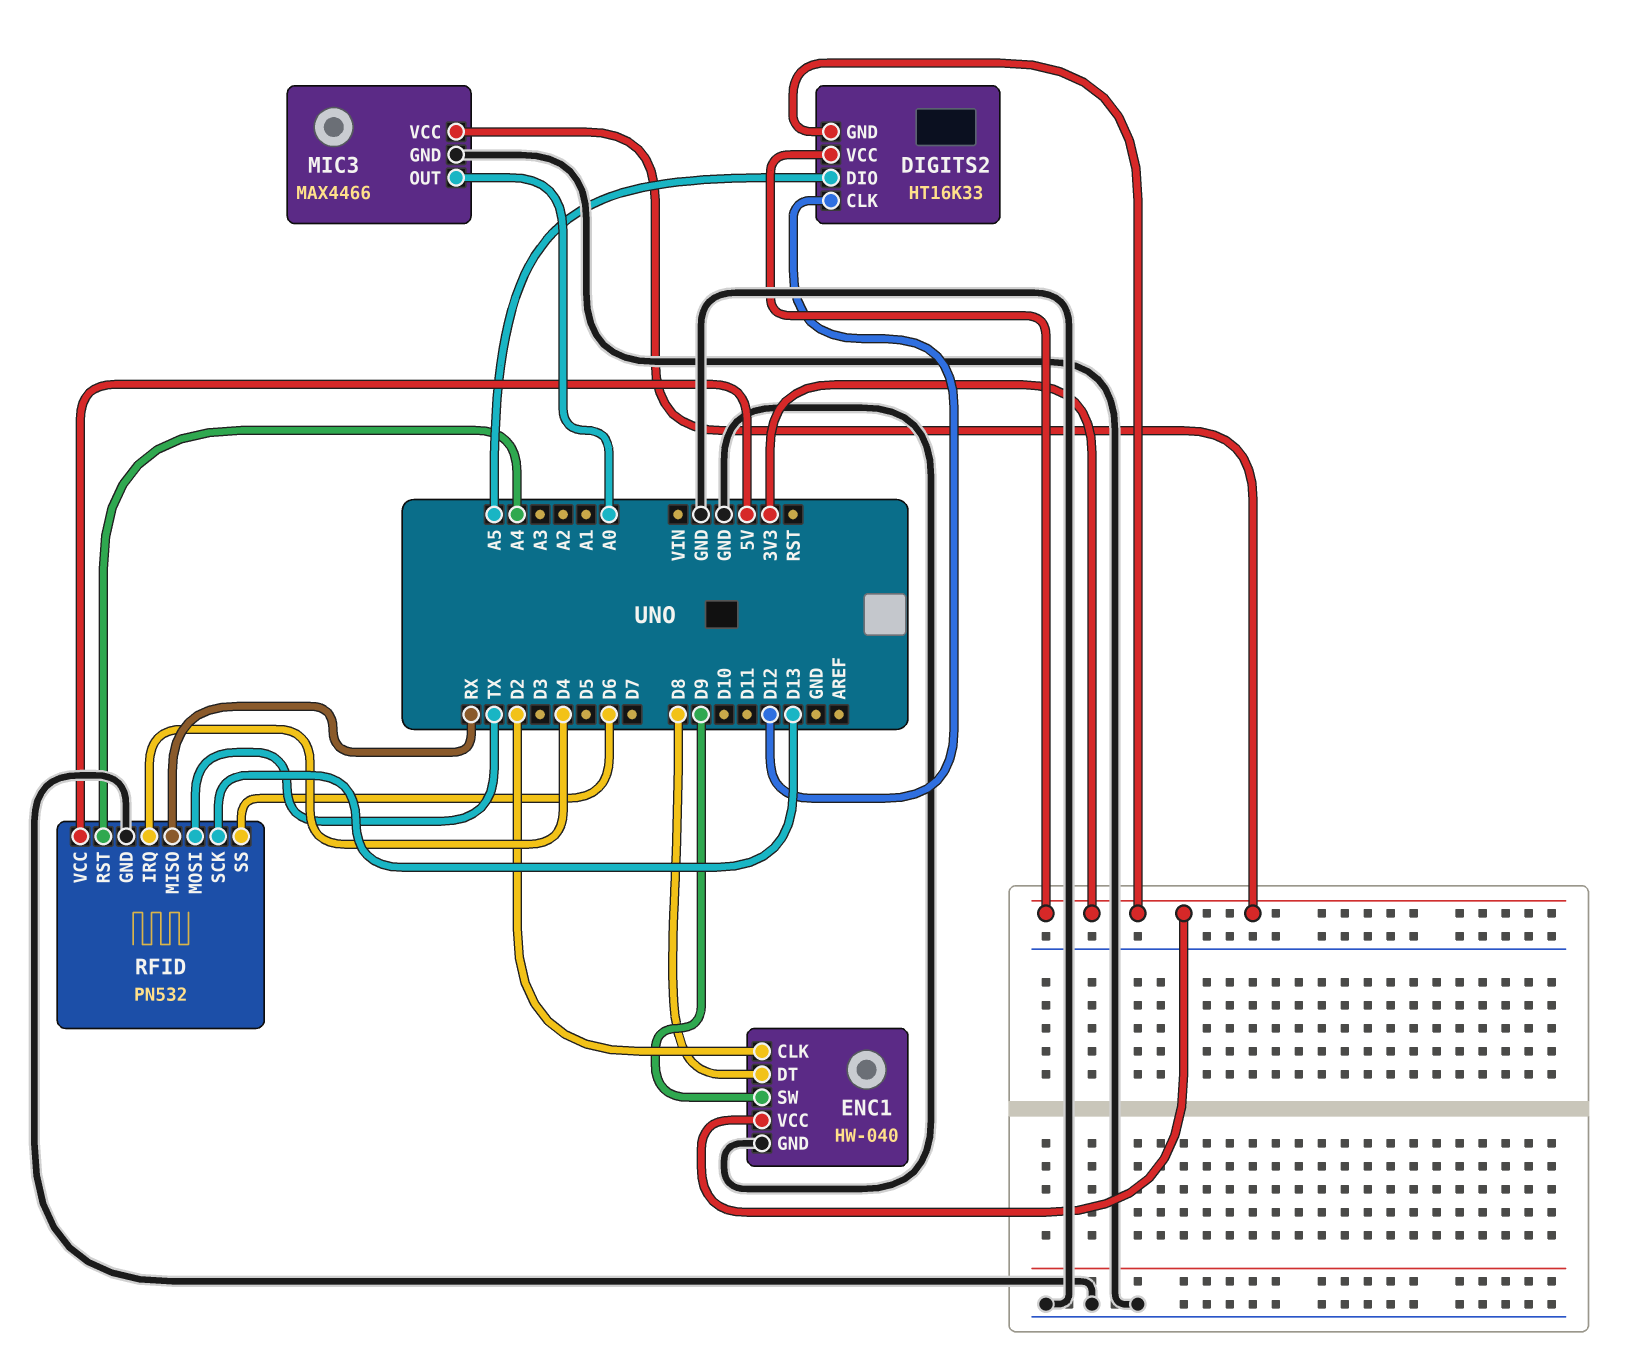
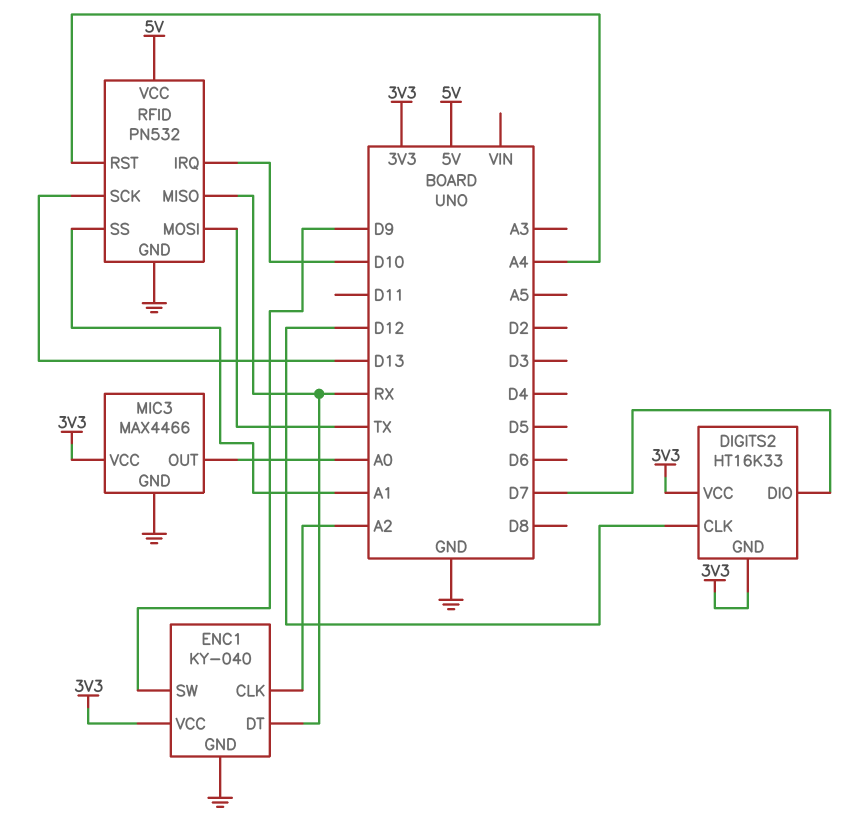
DIGITS2 pin DIO: A5 -> D7
ENC1: HW-040 -> KY-040
ENC1 pin CLK: D2 -> A2
ENC1 pin DT: D8 -> RX
RFID pin IRQ: D4 -> D10
RFID pin SS: D6 -> A1

